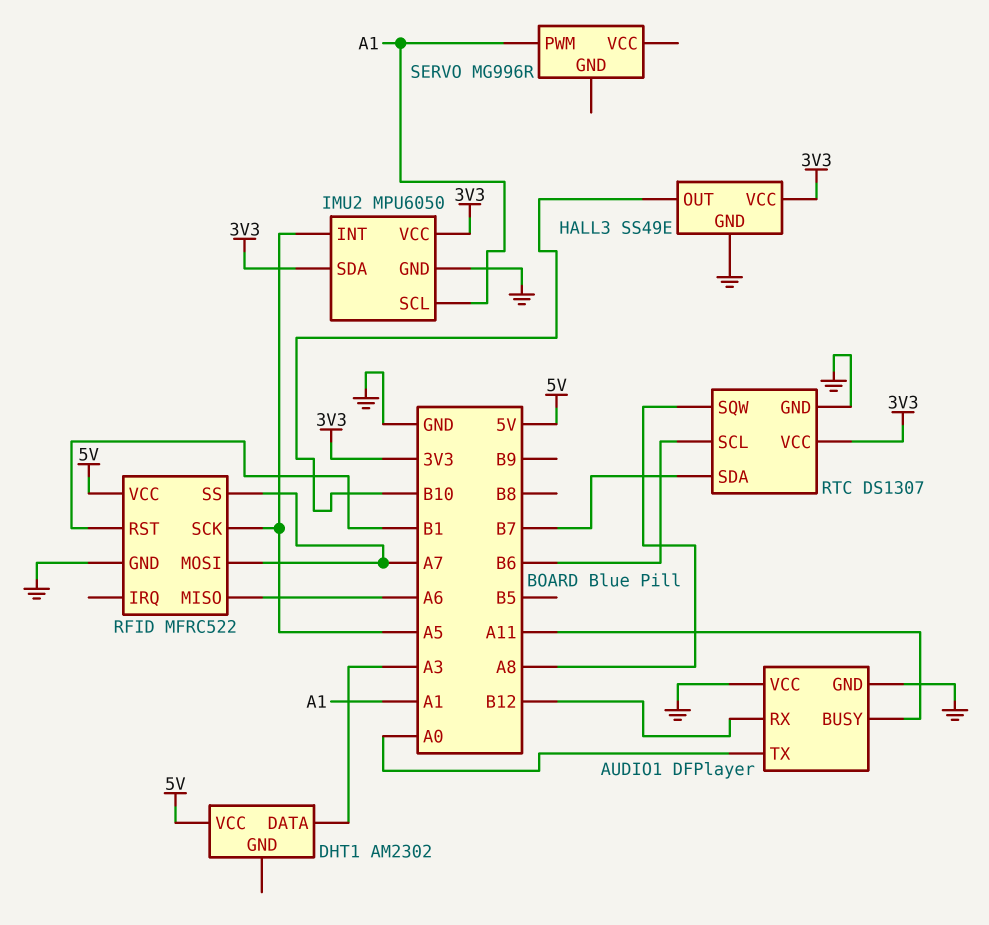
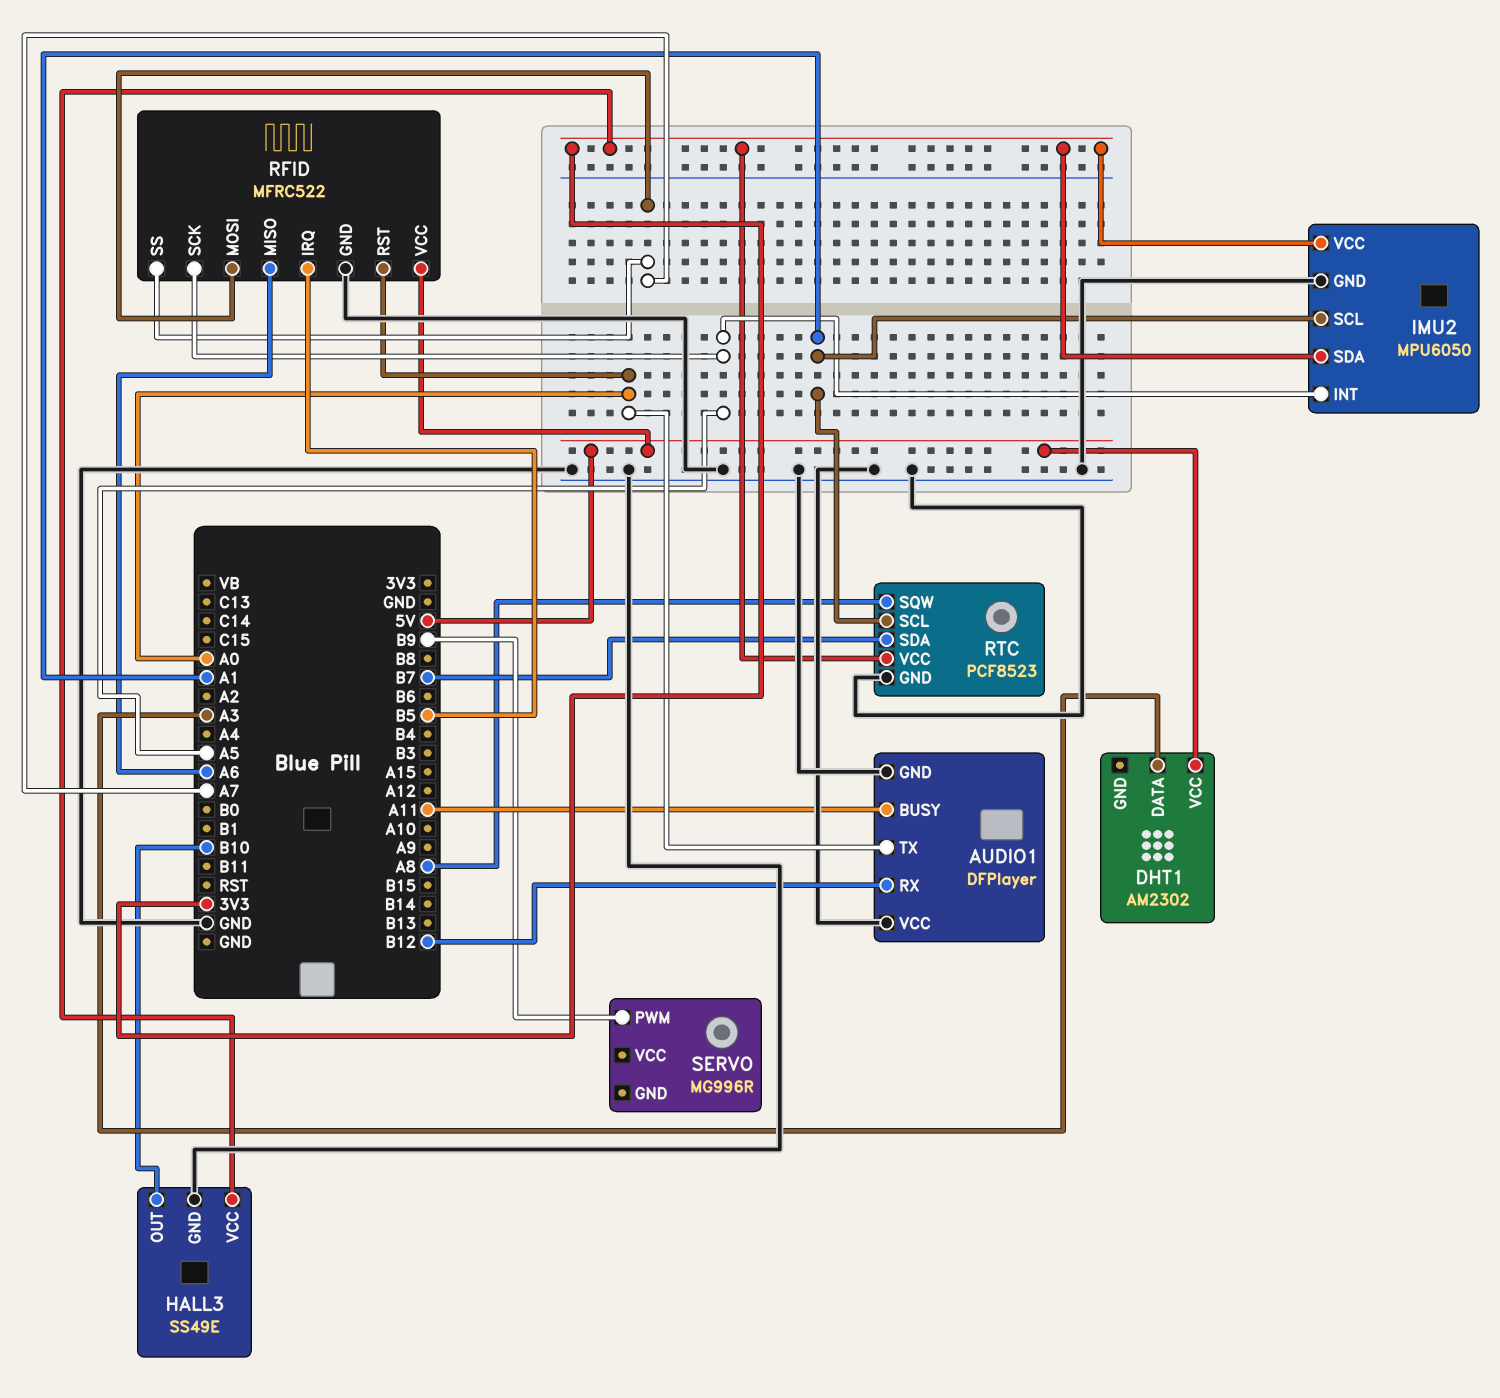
RFID pin IRQ: none -> B5
RFID pin RST: B1 -> A0
RTC: DS1307 -> PCF8523
RTC pin SCL: B6 -> A1
SERVO pin PWM: A1 -> B9

